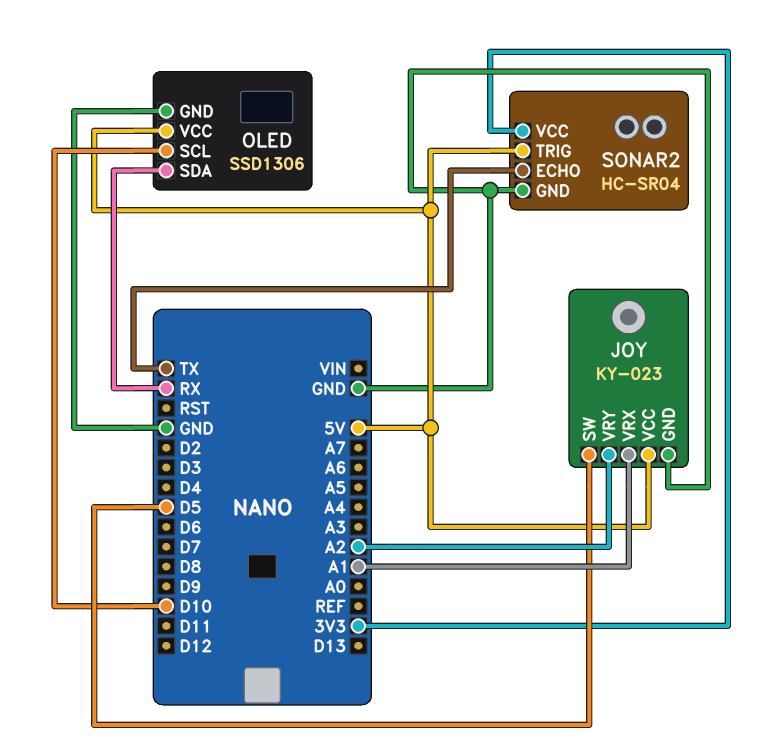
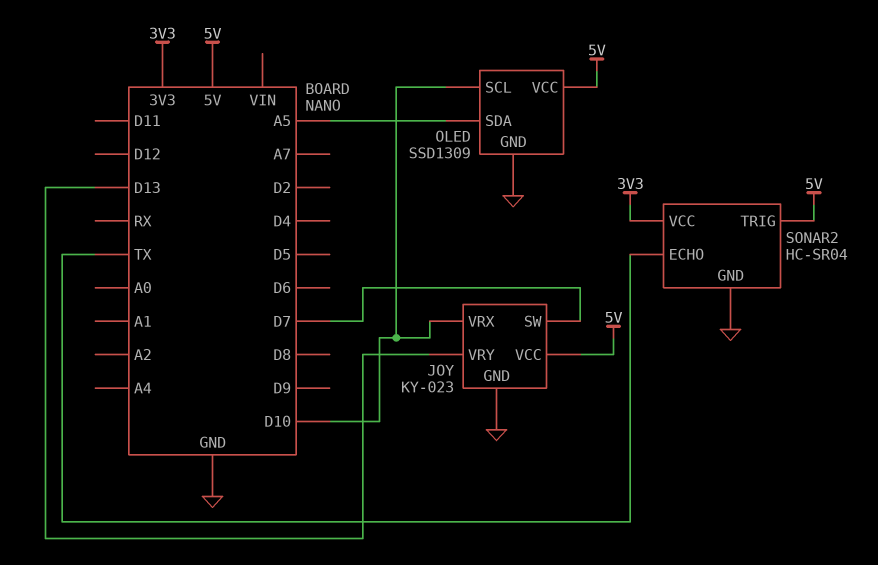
JOY pin SW: D5 -> D7
JOY pin VRX: A1 -> D10
JOY pin VRY: A2 -> D13
OLED: SSD1306 -> SSD1309
OLED pin SDA: RX -> A5

